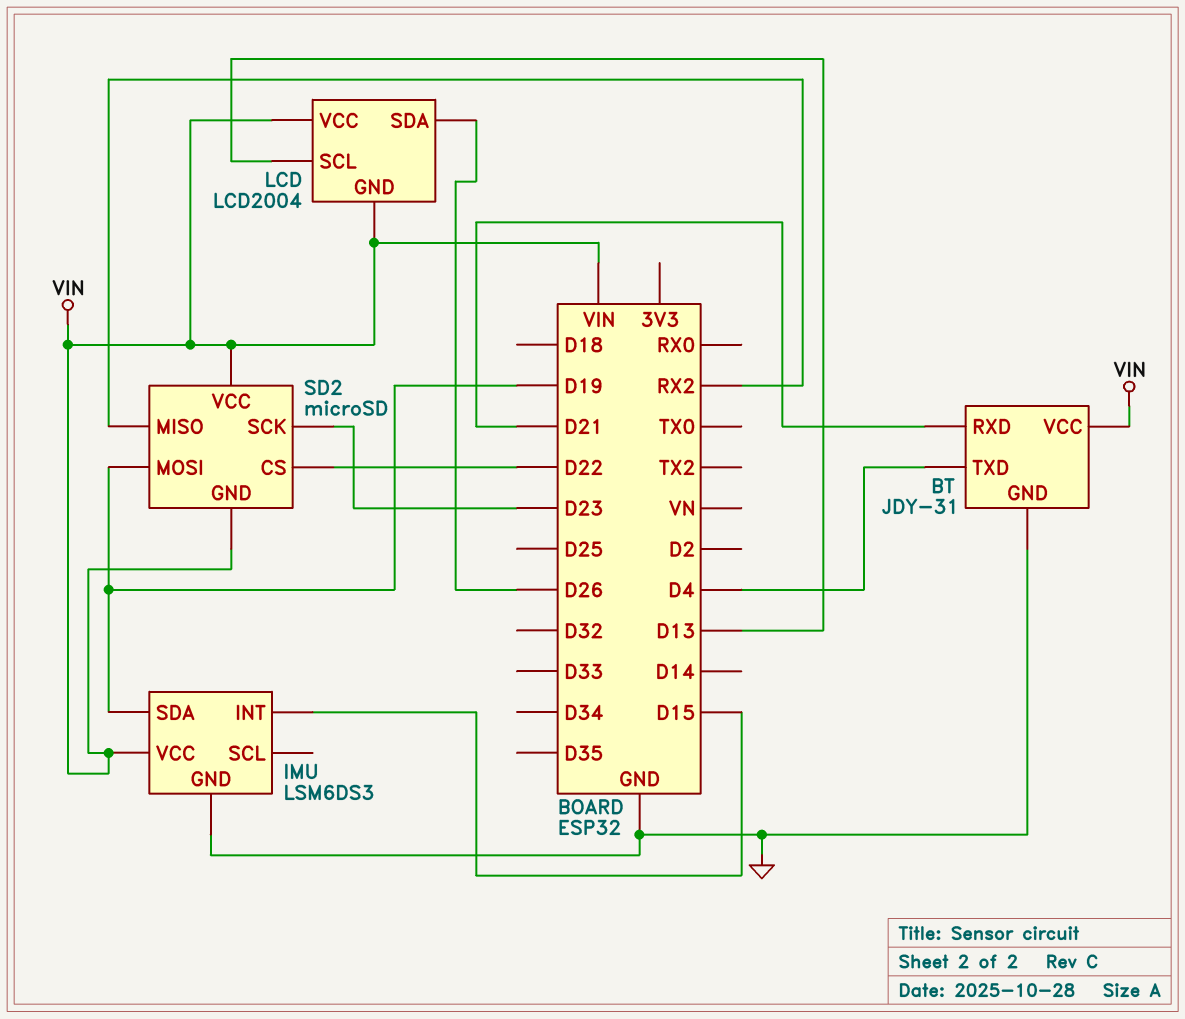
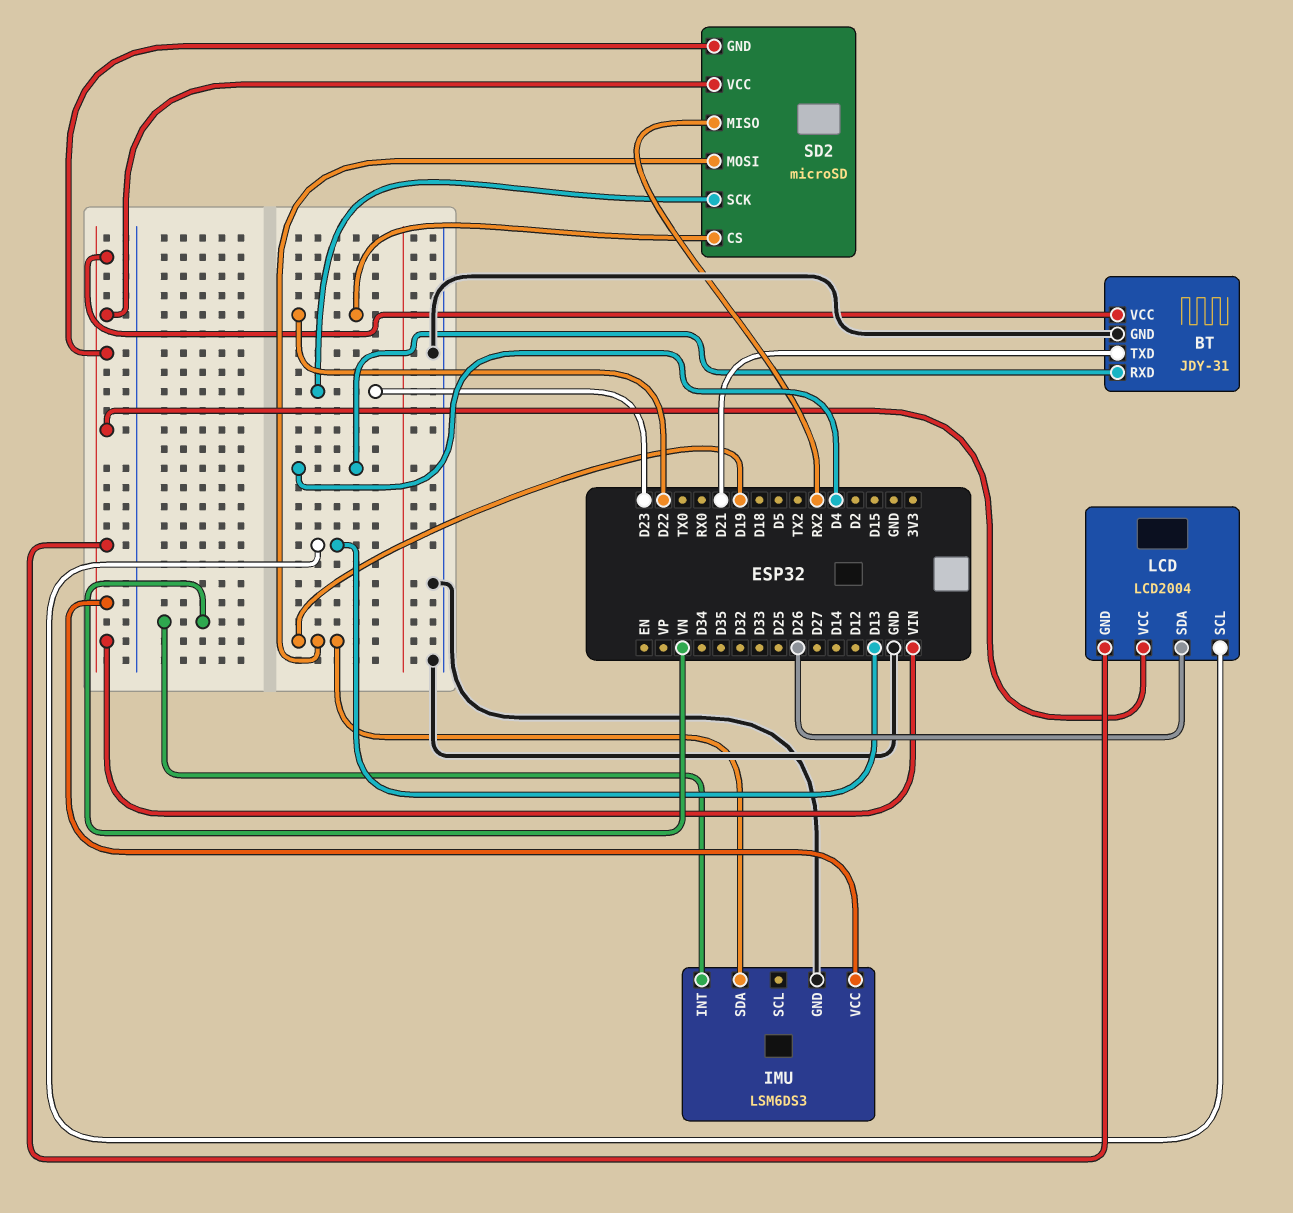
BT pin RXD: D21 -> D4
BT pin TXD: D4 -> D21
IMU pin INT: D15 -> VN

